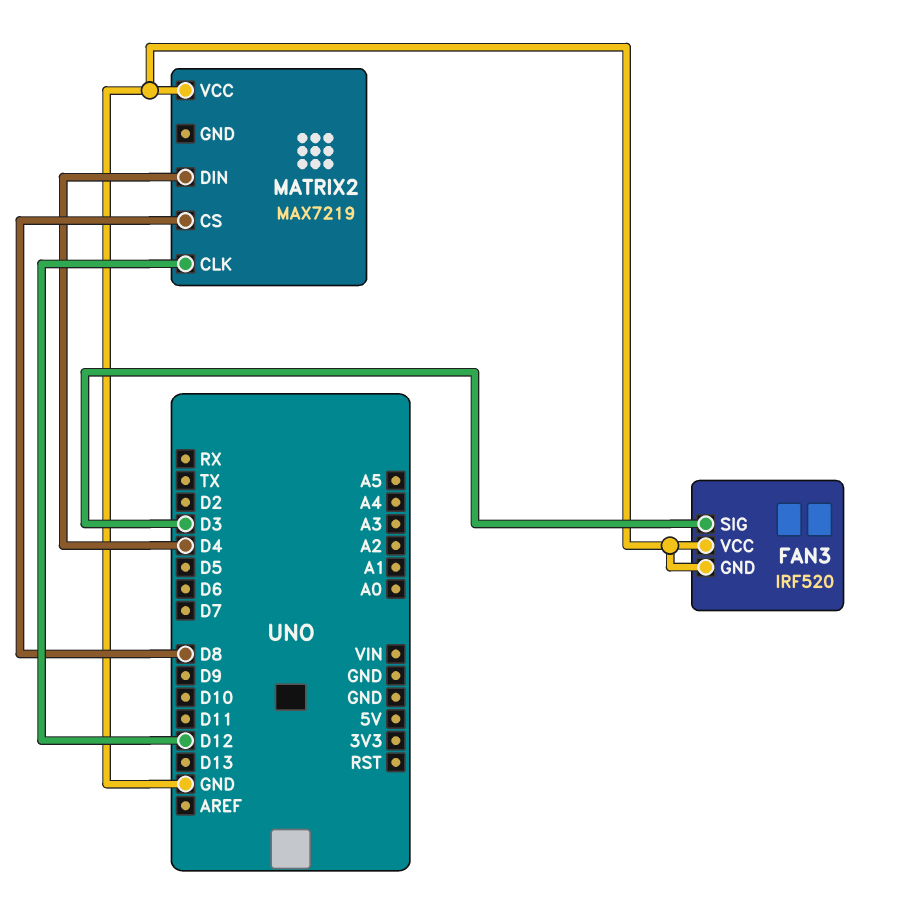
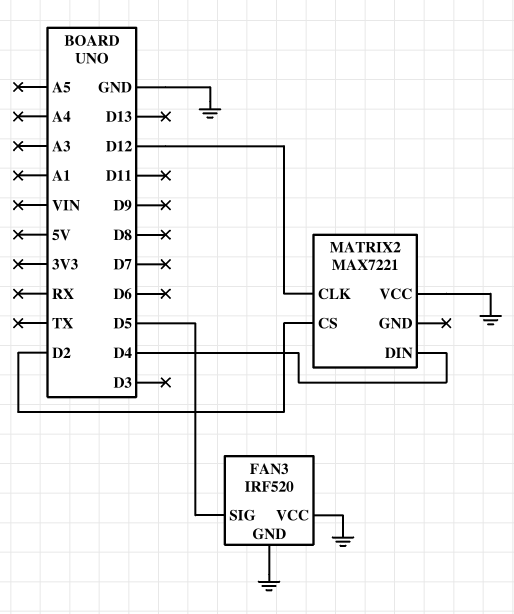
FAN3 pin SIG: D3 -> D5
MATRIX2: MAX7219 -> MAX7221
MATRIX2 pin CS: D8 -> D2

